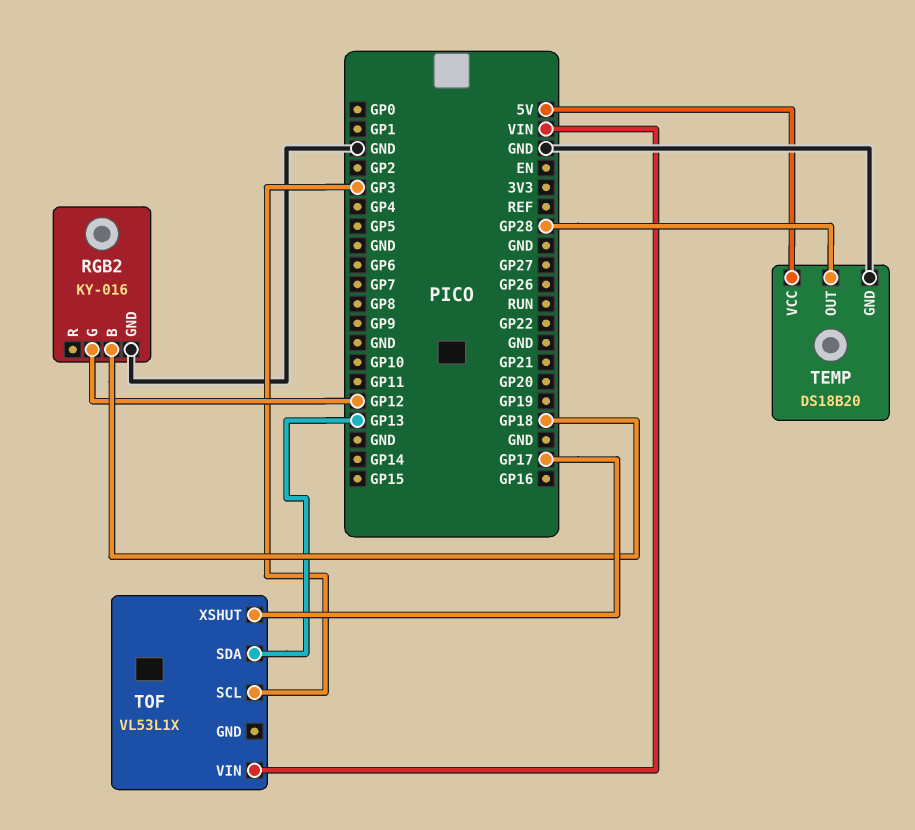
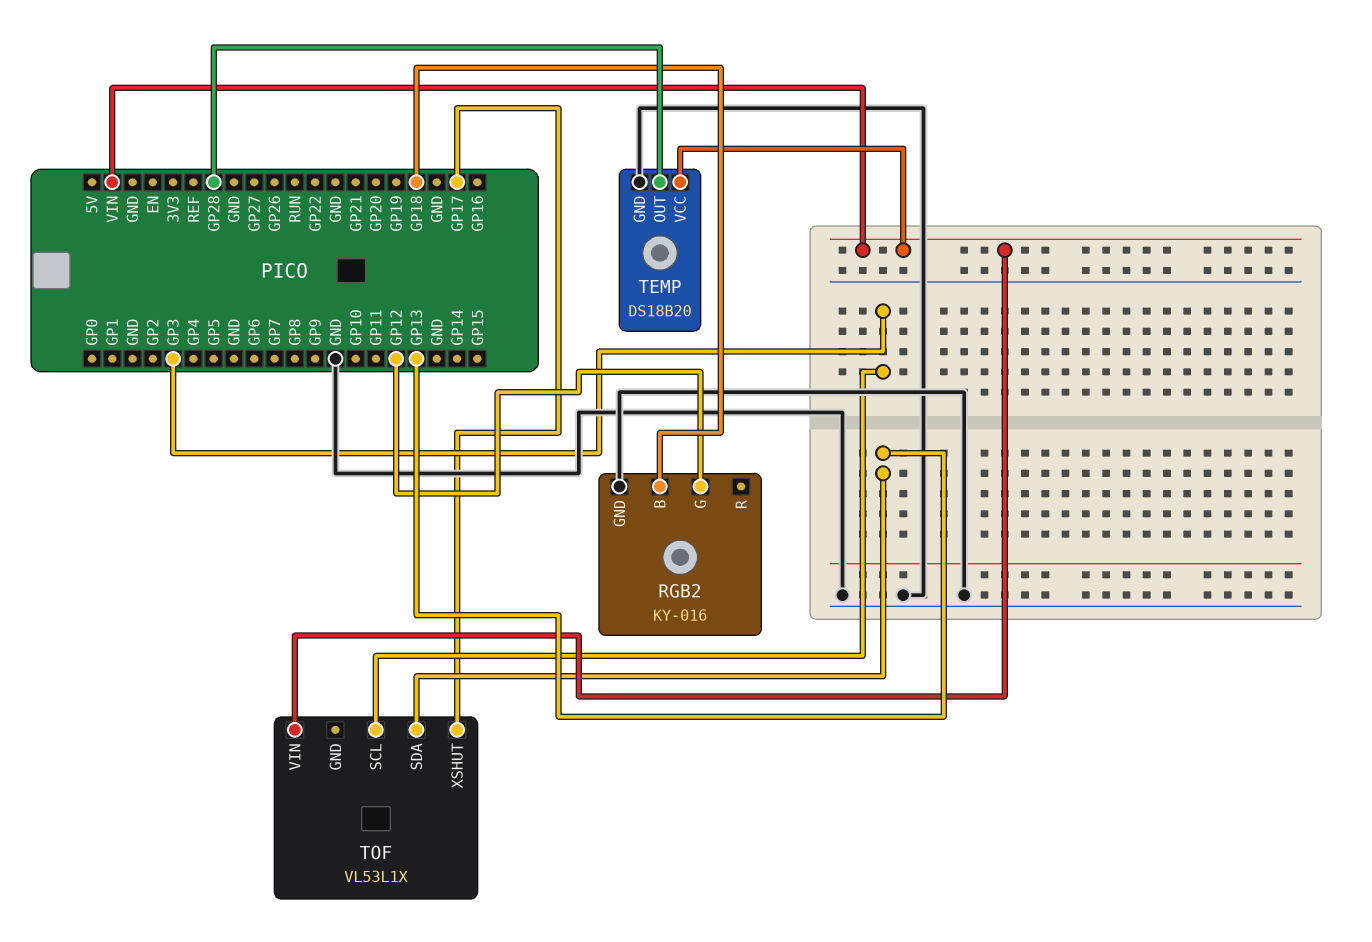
TEMP pin VCC: 5V -> VIN

